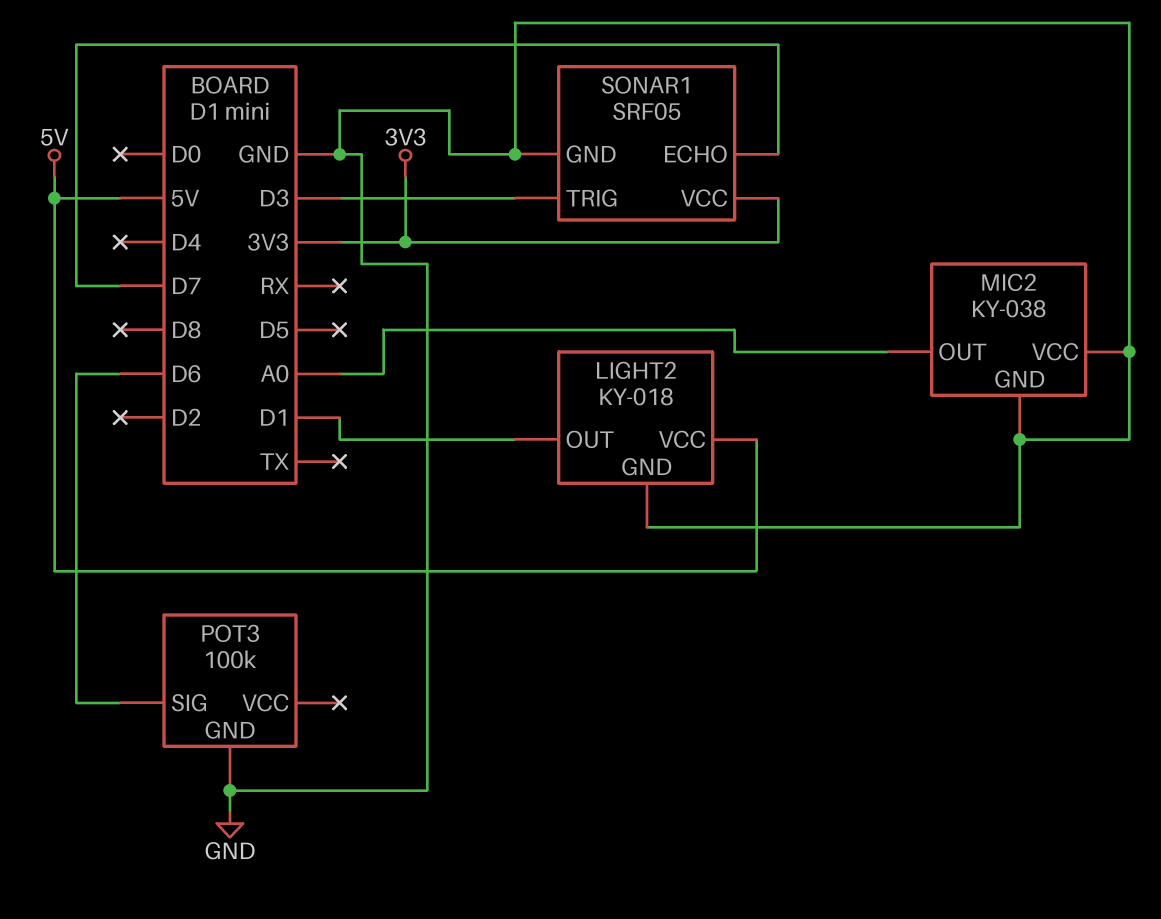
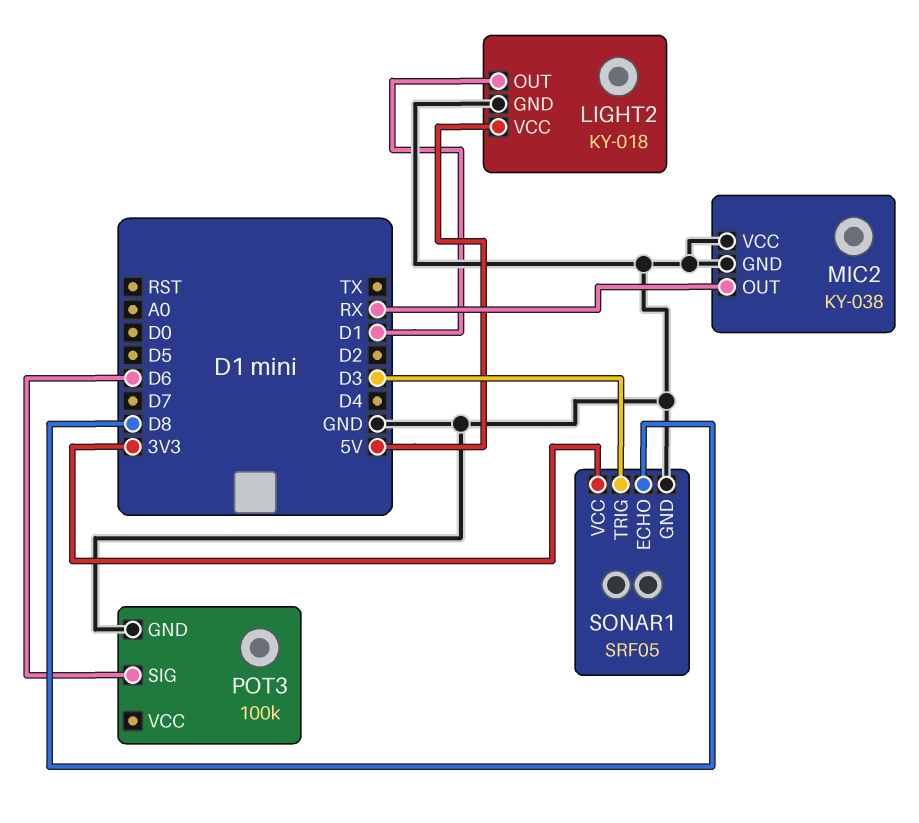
MIC2 pin OUT: A0 -> RX
SONAR1 pin ECHO: D7 -> D8

